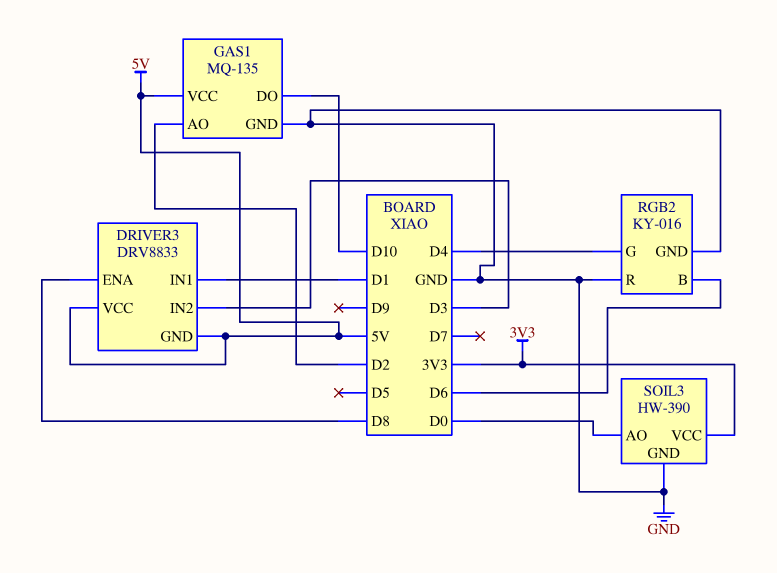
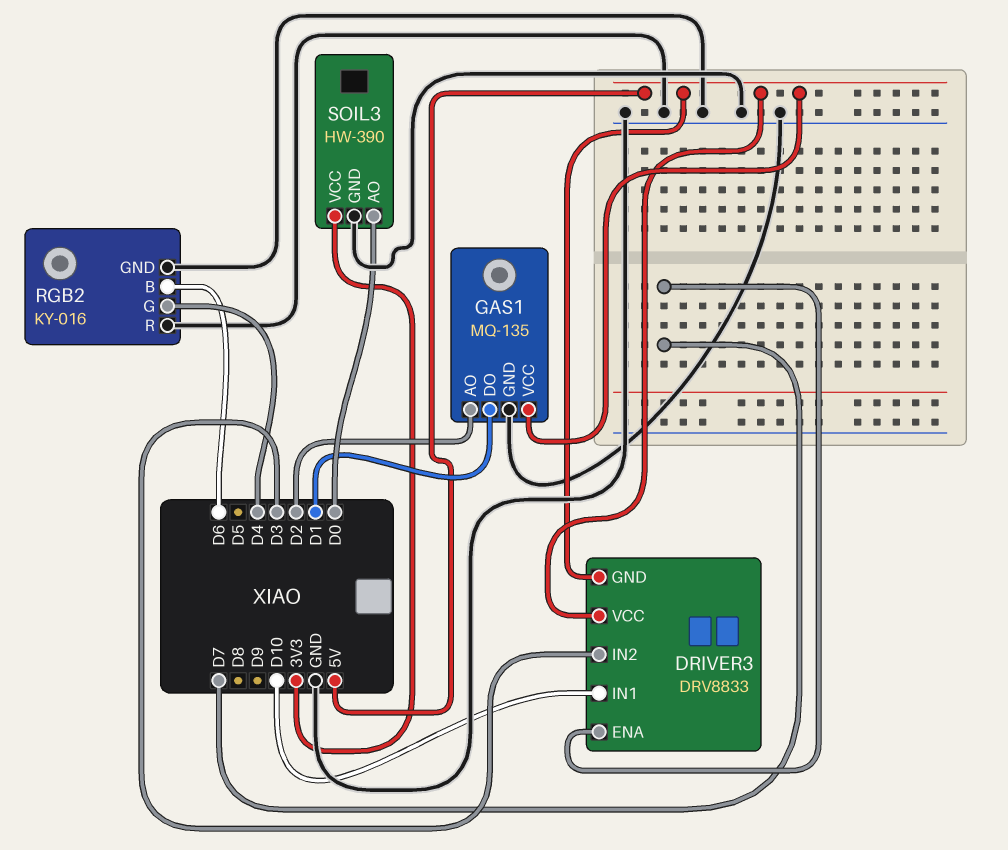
DRIVER3 pin ENA: D8 -> D7
DRIVER3 pin IN1: D1 -> D10
GAS1 pin DO: D10 -> D1

